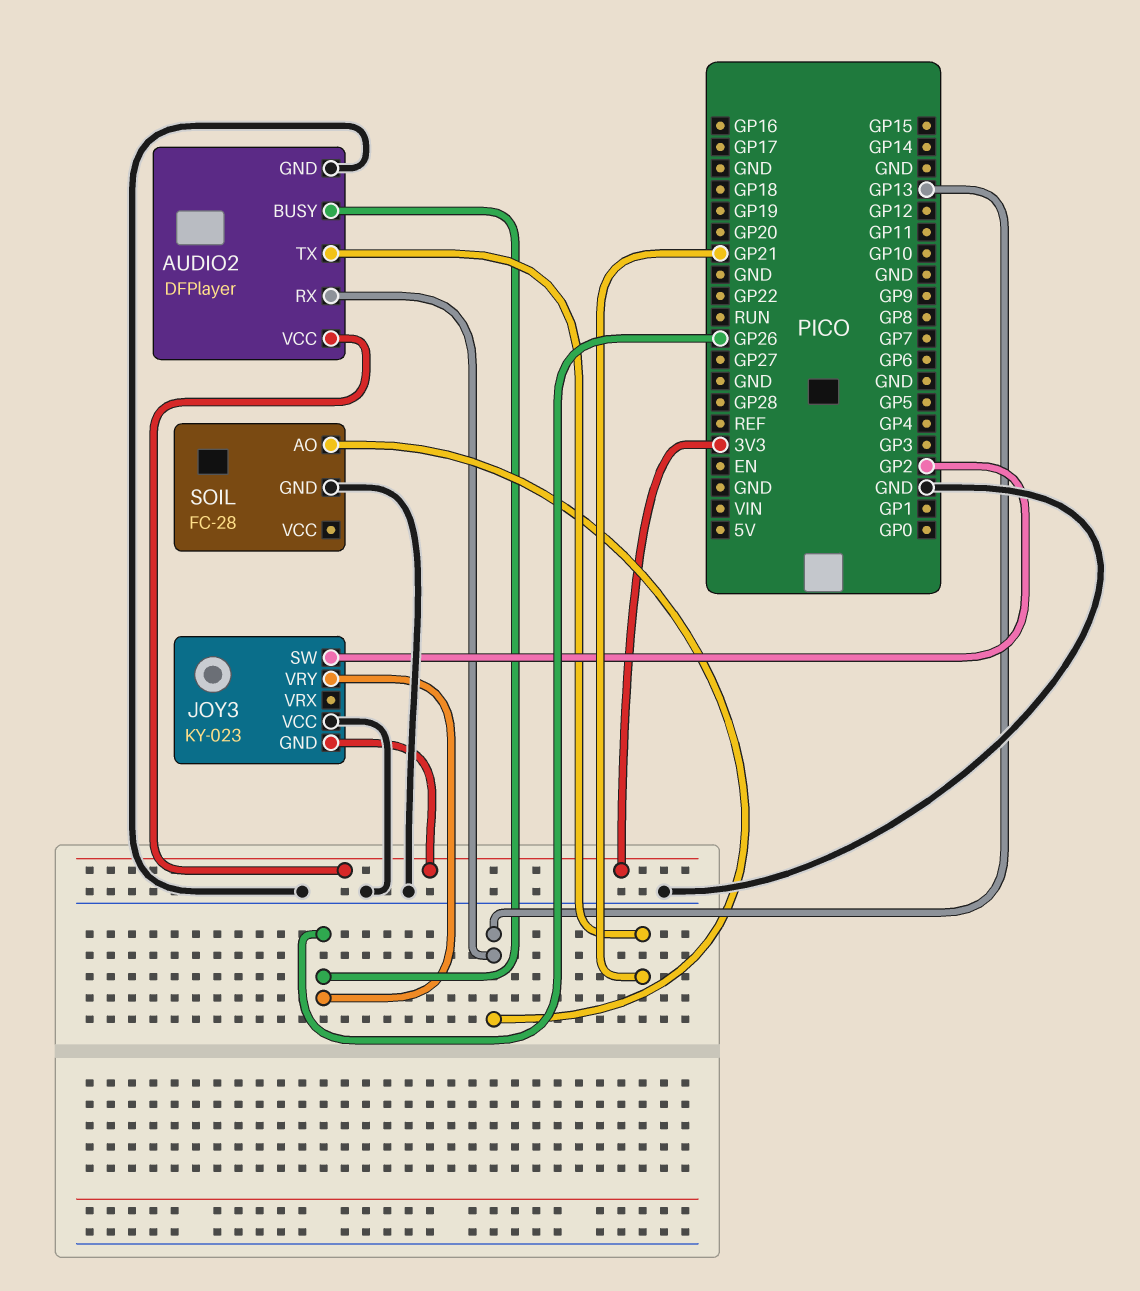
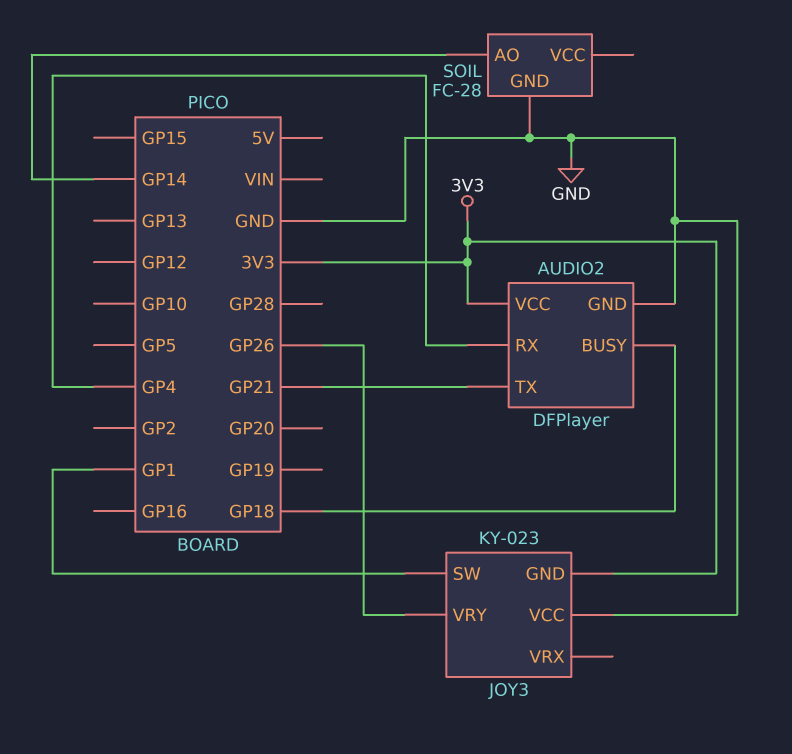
AUDIO2 pin BUSY: GP26 -> GP18
AUDIO2 pin RX: GP13 -> GP4
JOY3 pin SW: GP2 -> GP1
SOIL pin AO: GP13 -> GP14

